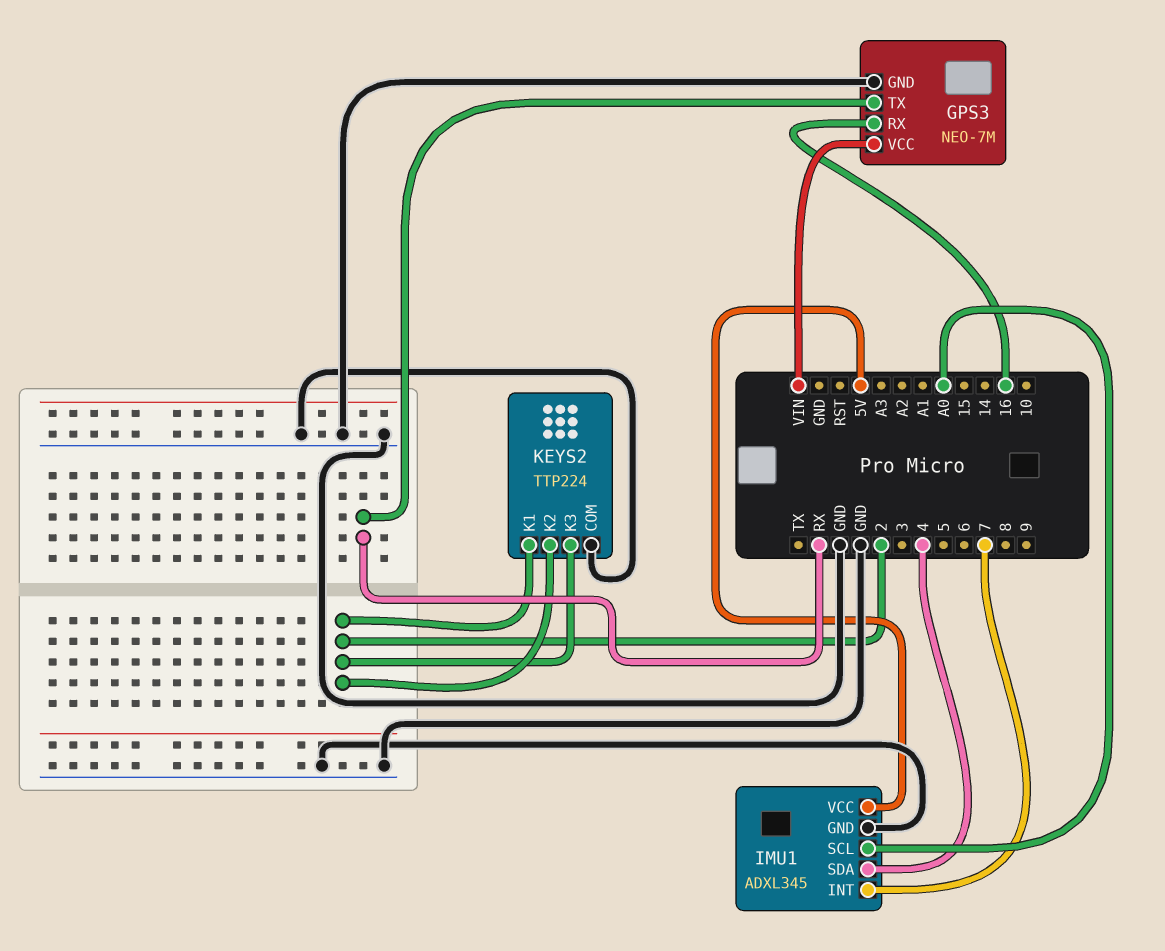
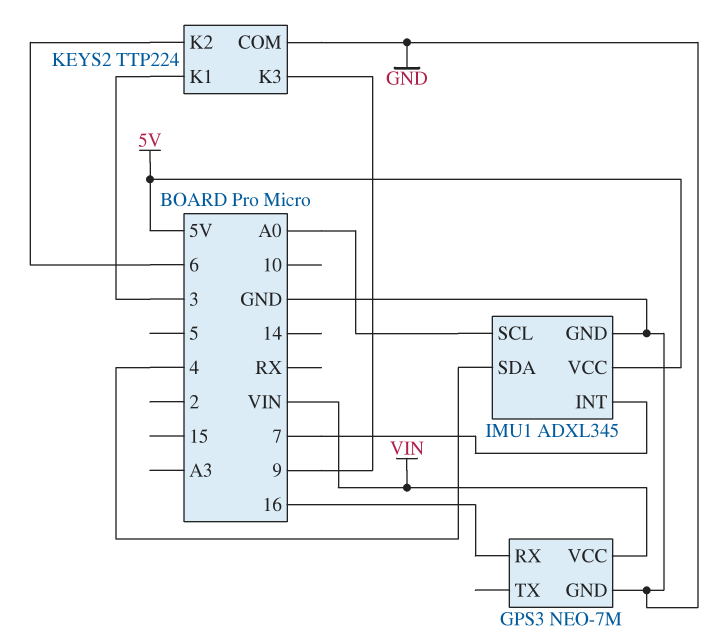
GPS3 pin TX: RX -> none
KEYS2 pin K1: 2 -> 3
KEYS2 pin K2: 2 -> 6
KEYS2 pin K3: 2 -> 9

